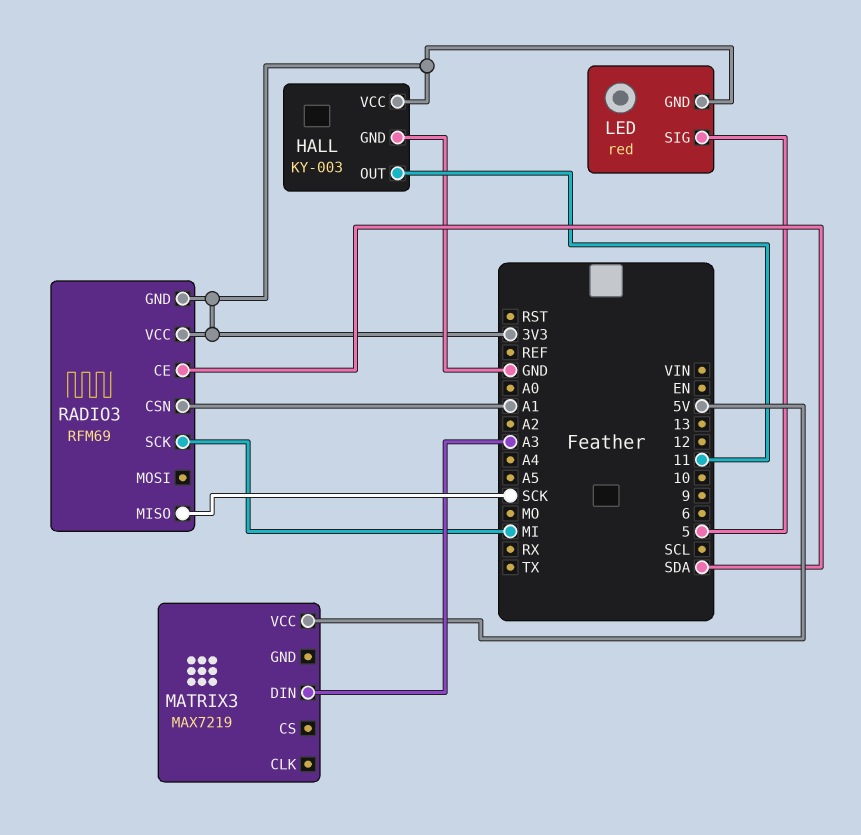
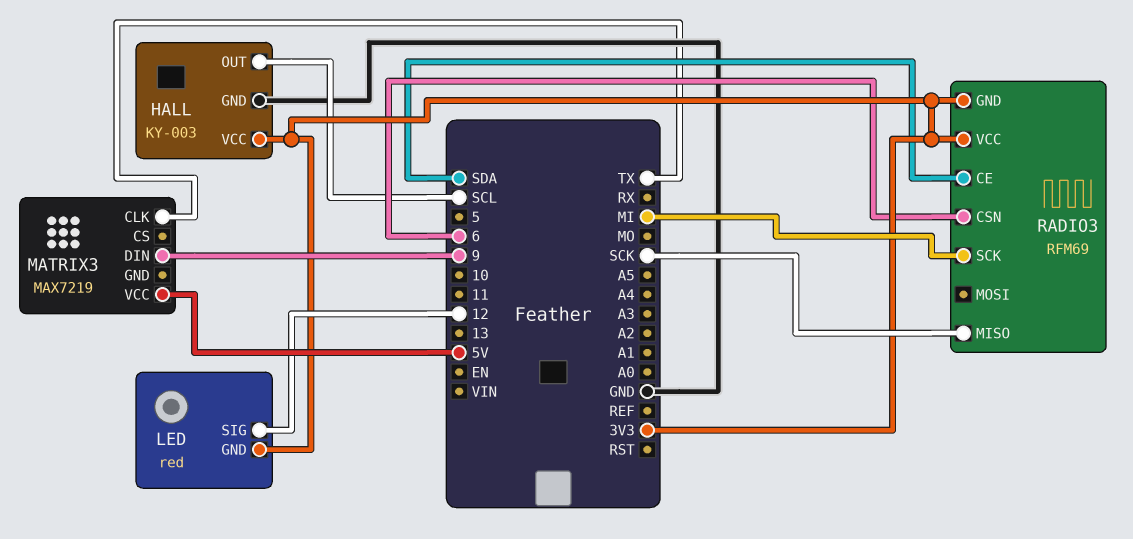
HALL pin OUT: 11 -> SCL
LED pin SIG: 5 -> 12
MATRIX3 pin CLK: none -> TX
MATRIX3 pin DIN: A3 -> 9
RADIO3 pin CSN: A1 -> 6

